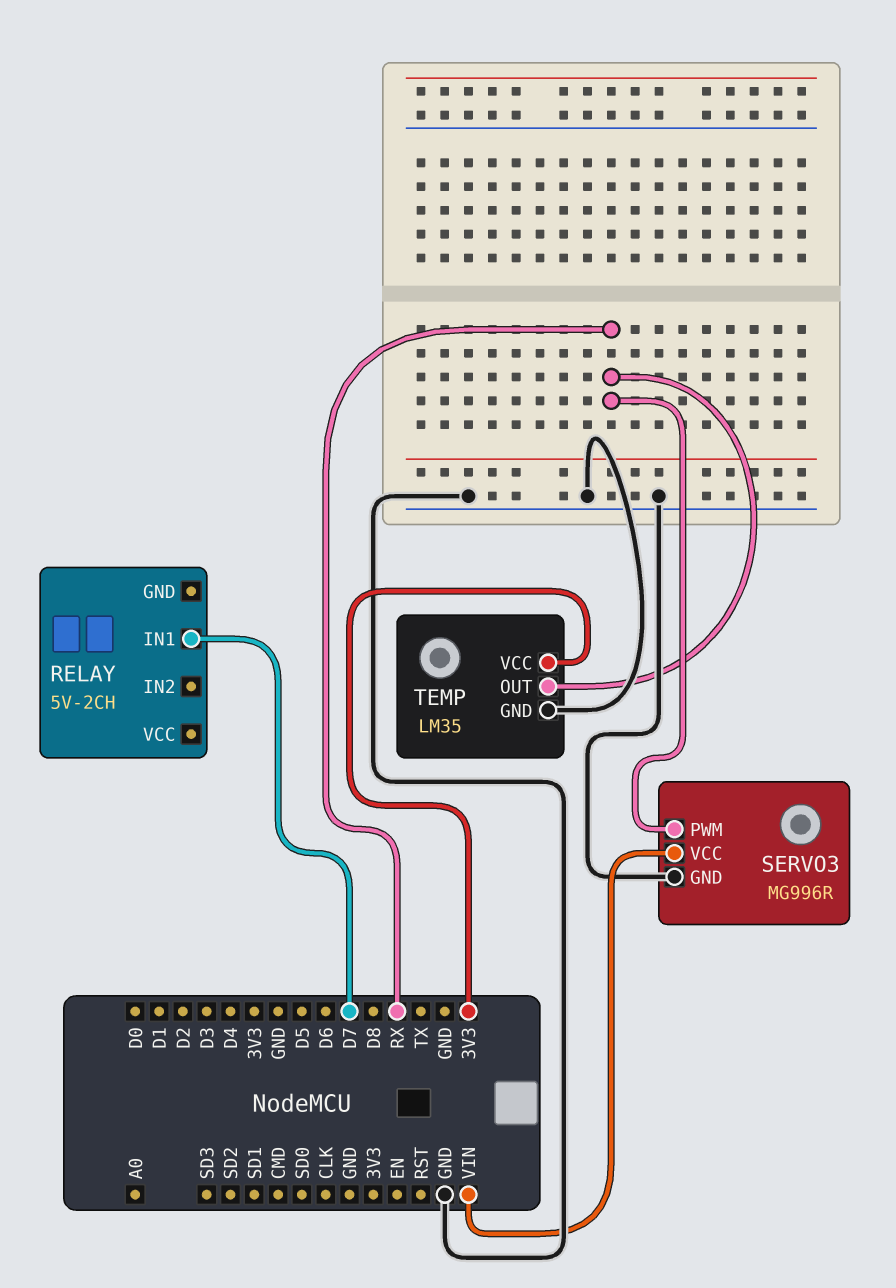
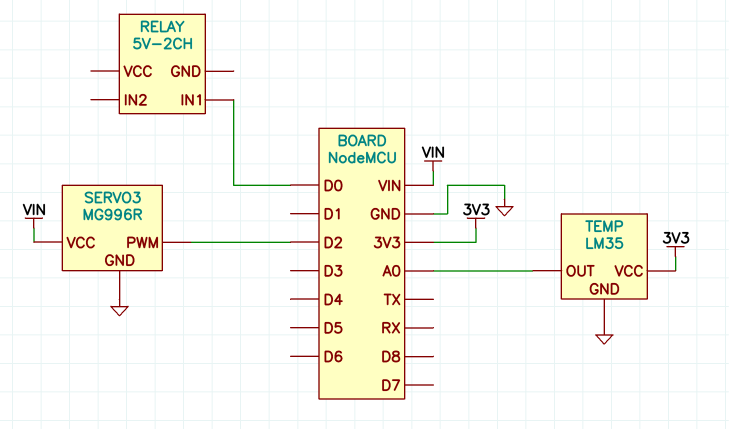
RELAY pin IN1: D7 -> D0
SERVO3 pin PWM: RX -> D2
TEMP pin OUT: RX -> A0

